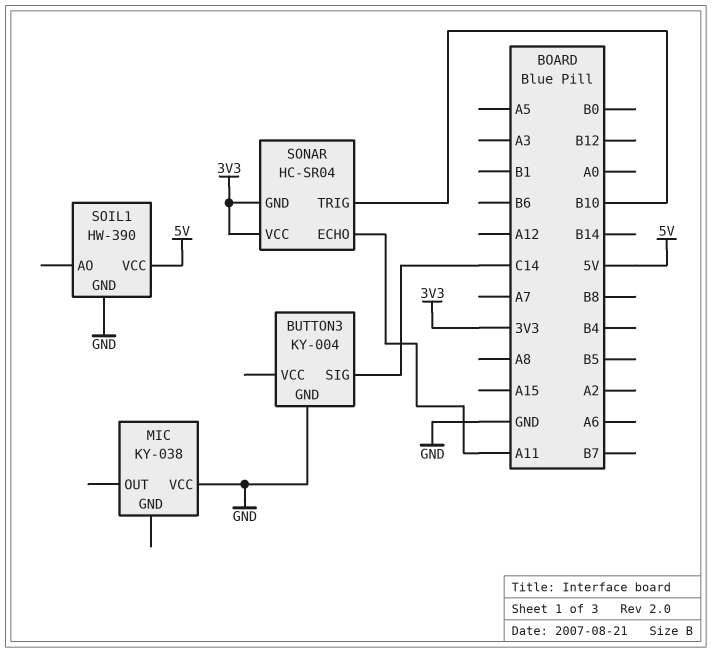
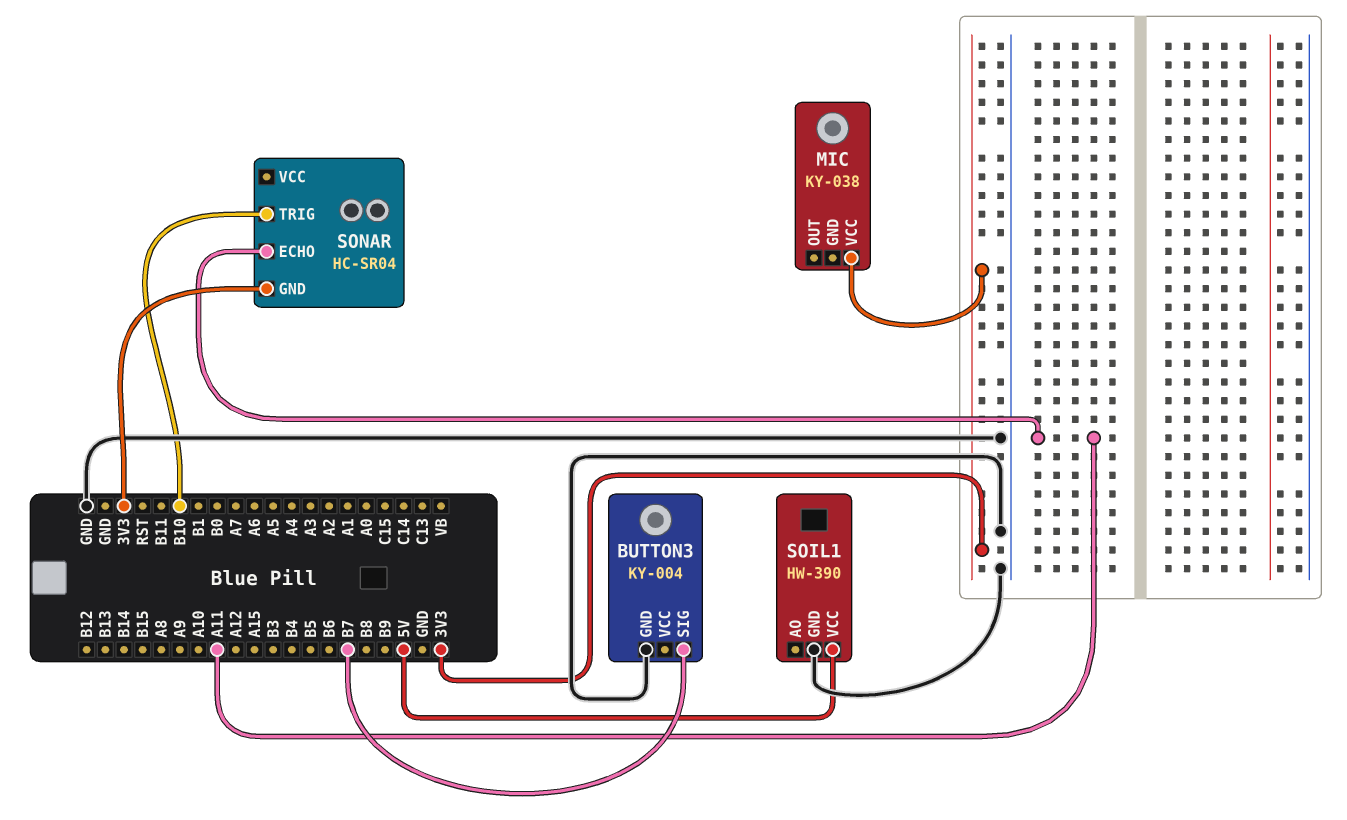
BUTTON3 pin SIG: C14 -> B7
MIC pin VCC: GND -> 3V3
SONAR pin VCC: 3V3 -> none

